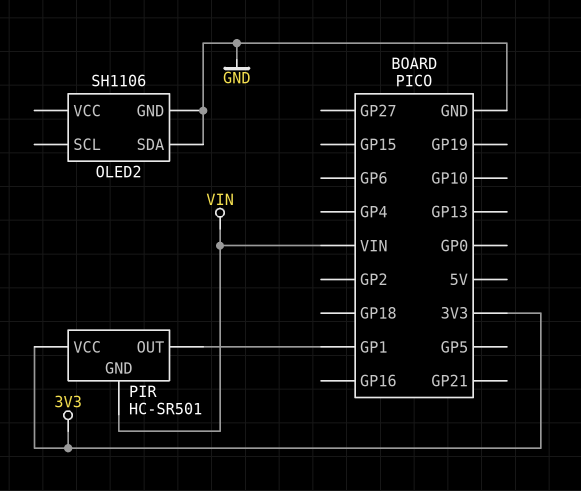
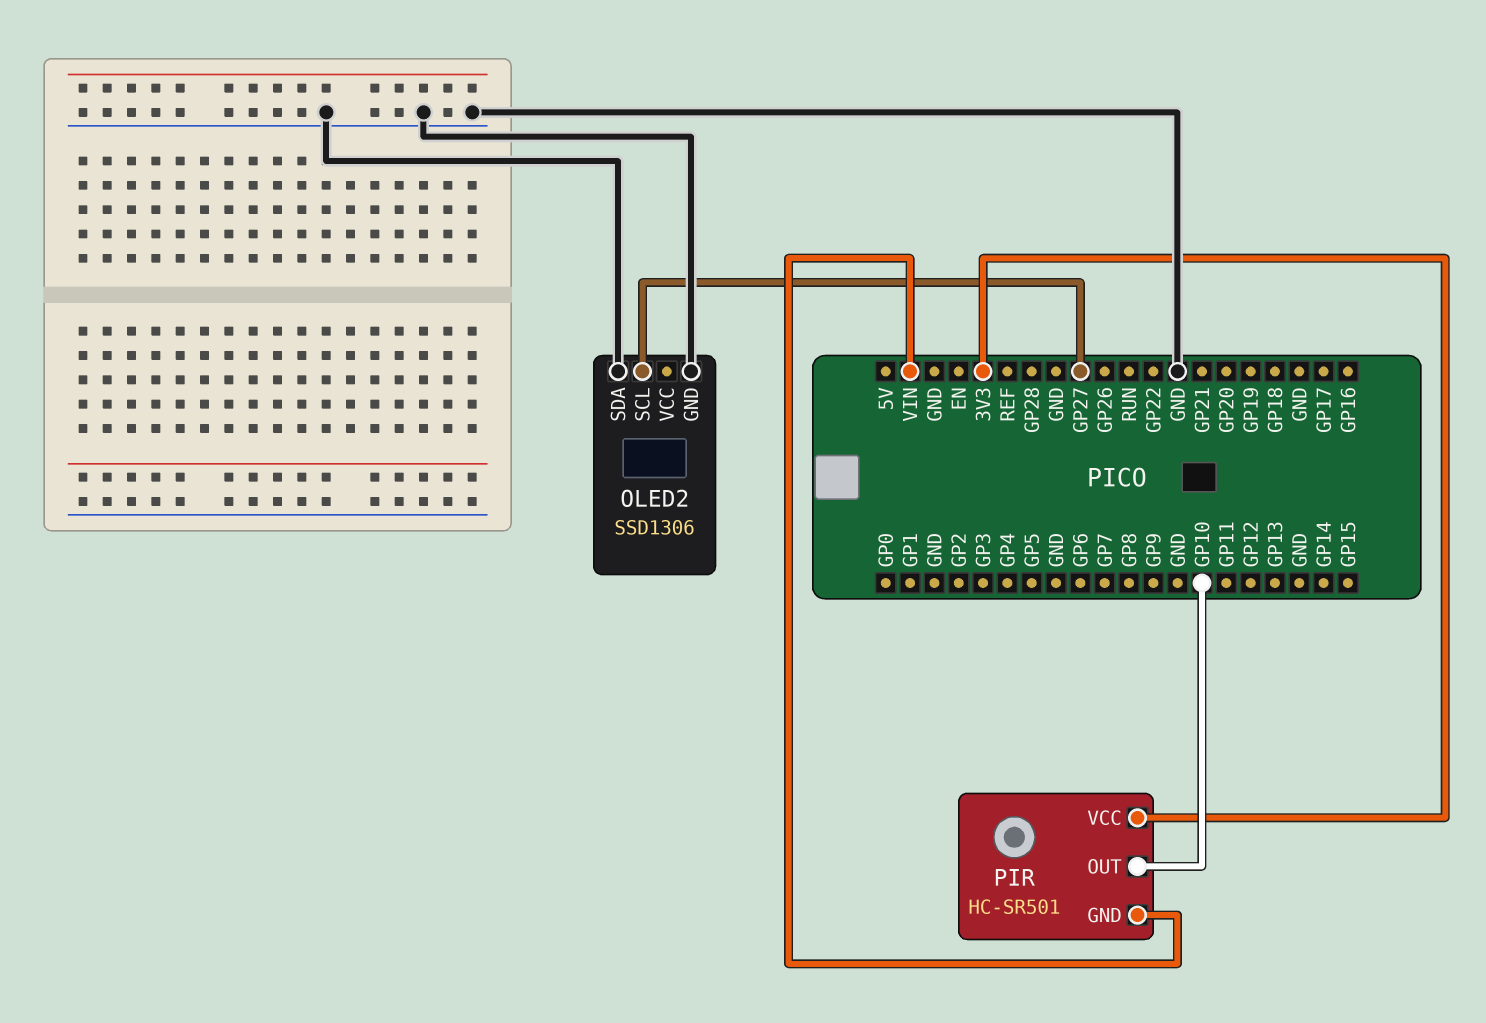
OLED2: SH1106 -> SSD1306
OLED2 pin SCL: none -> GP27
PIR pin OUT: GP1 -> GP10

